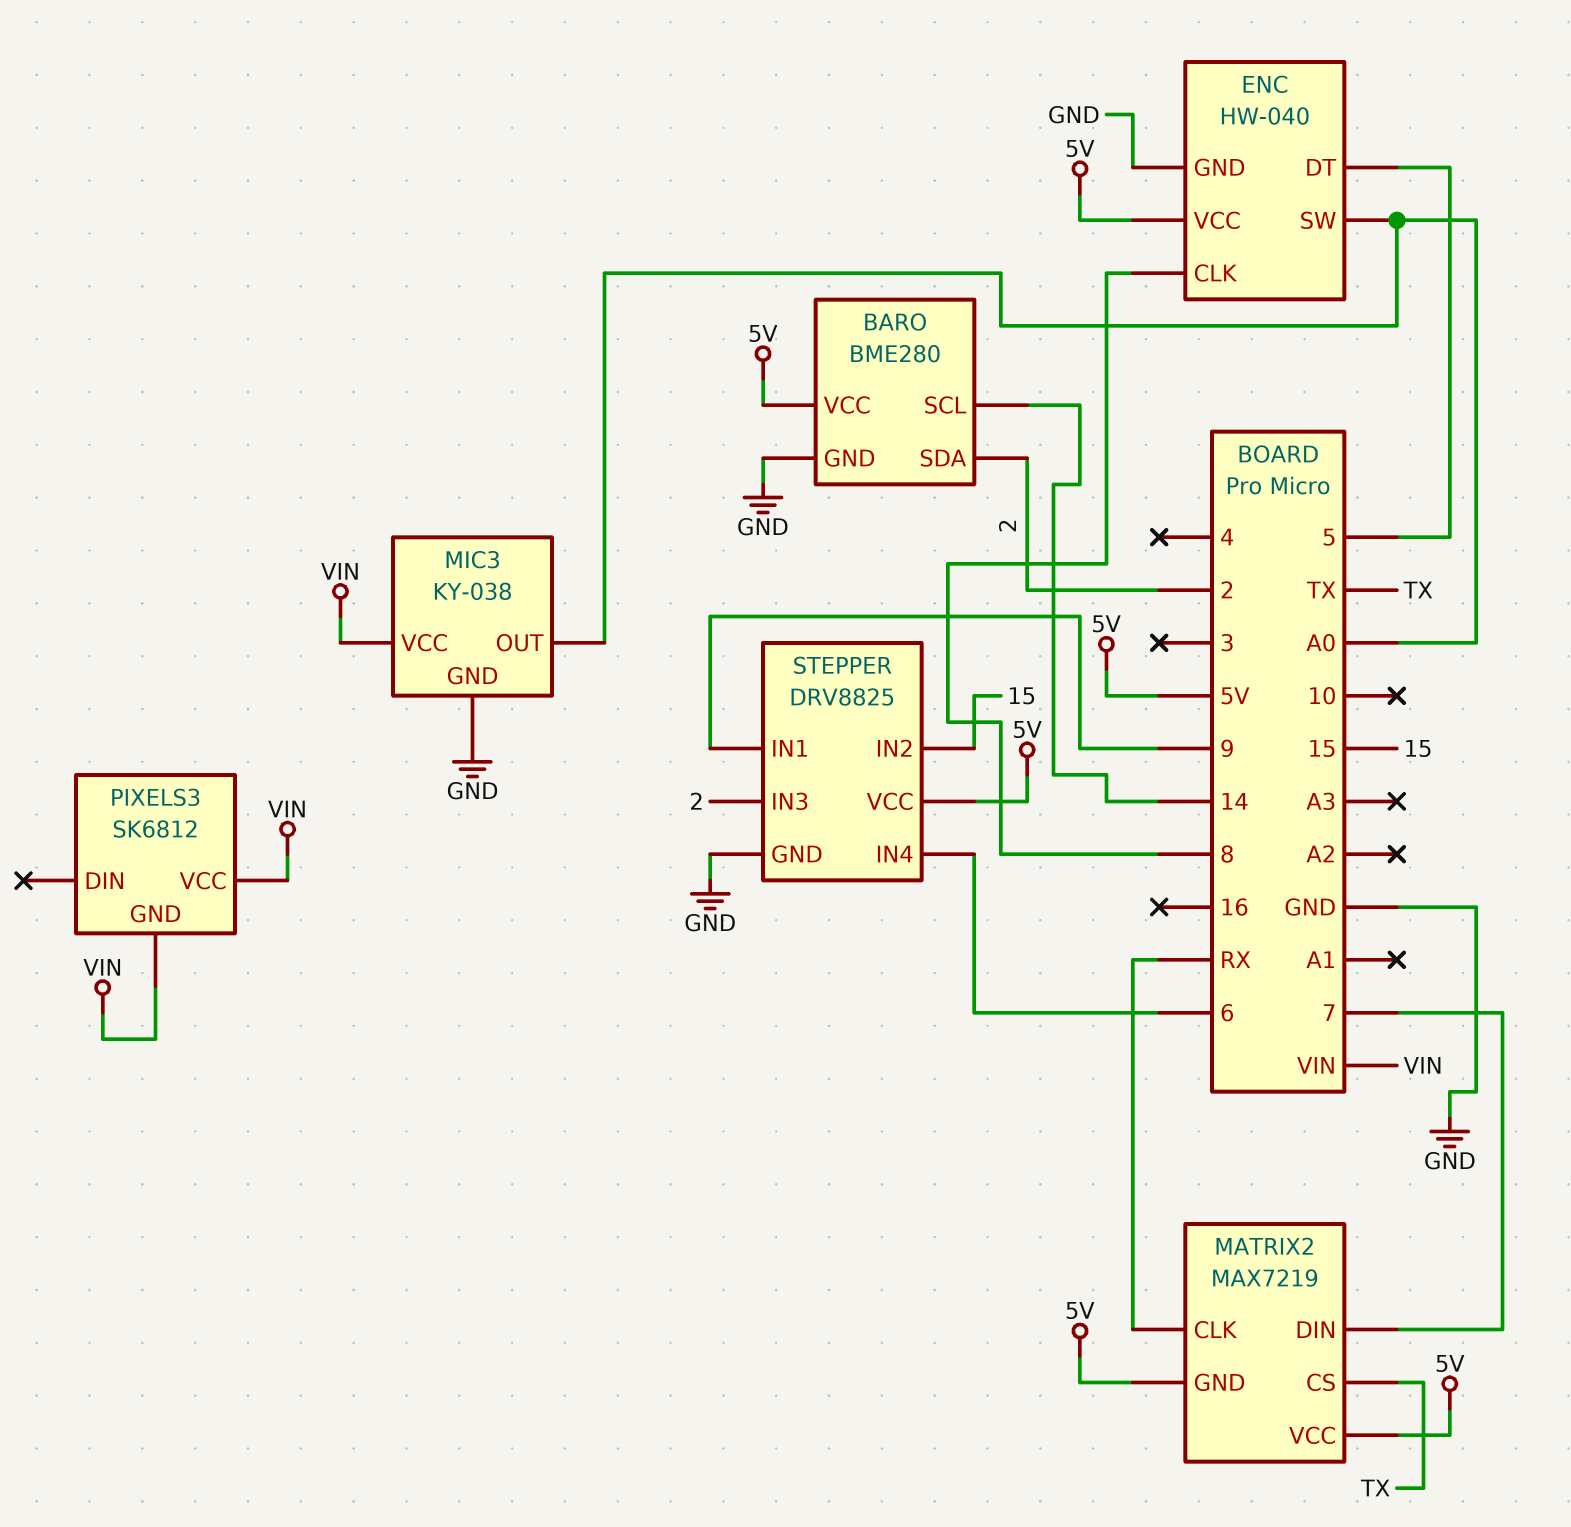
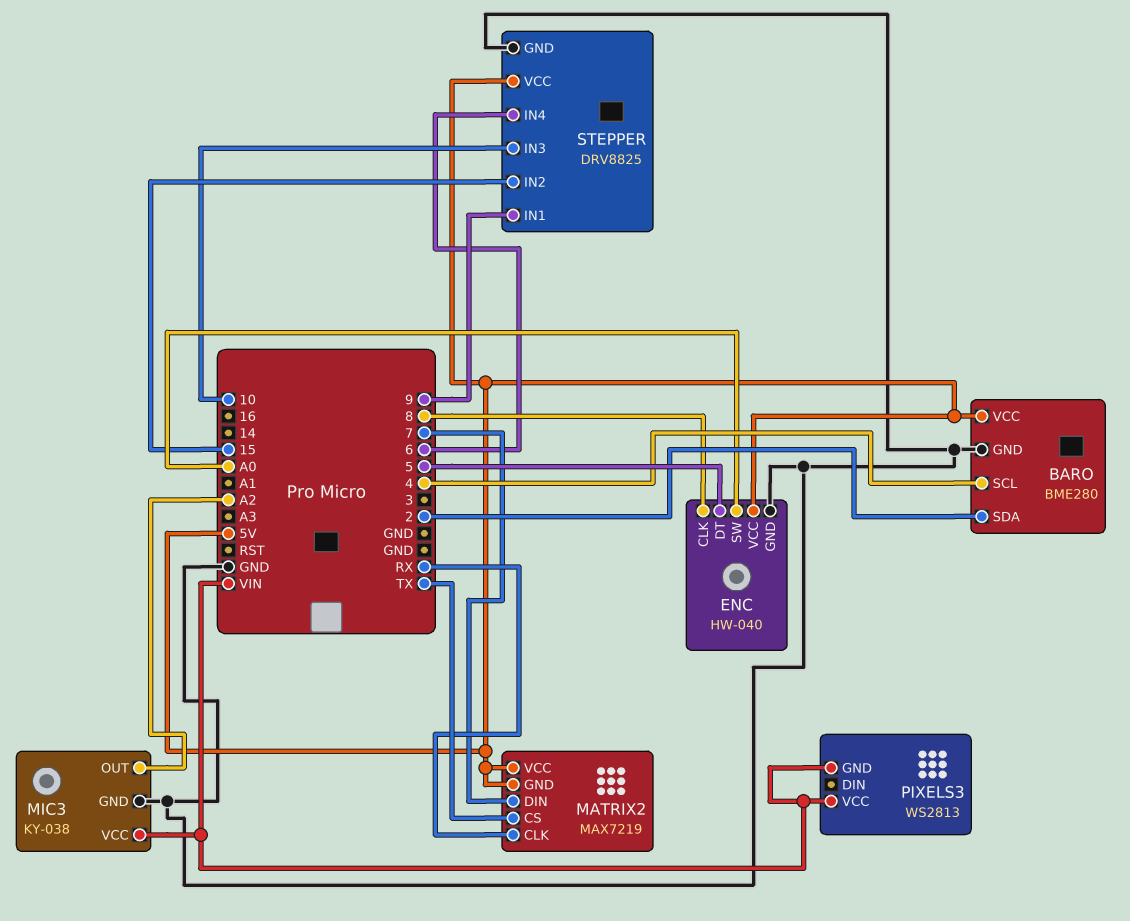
BARO pin SCL: 14 -> 4
MIC3 pin OUT: A0 -> A2
PIXELS3: SK6812 -> WS2813
STEPPER pin IN3: 2 -> 10

